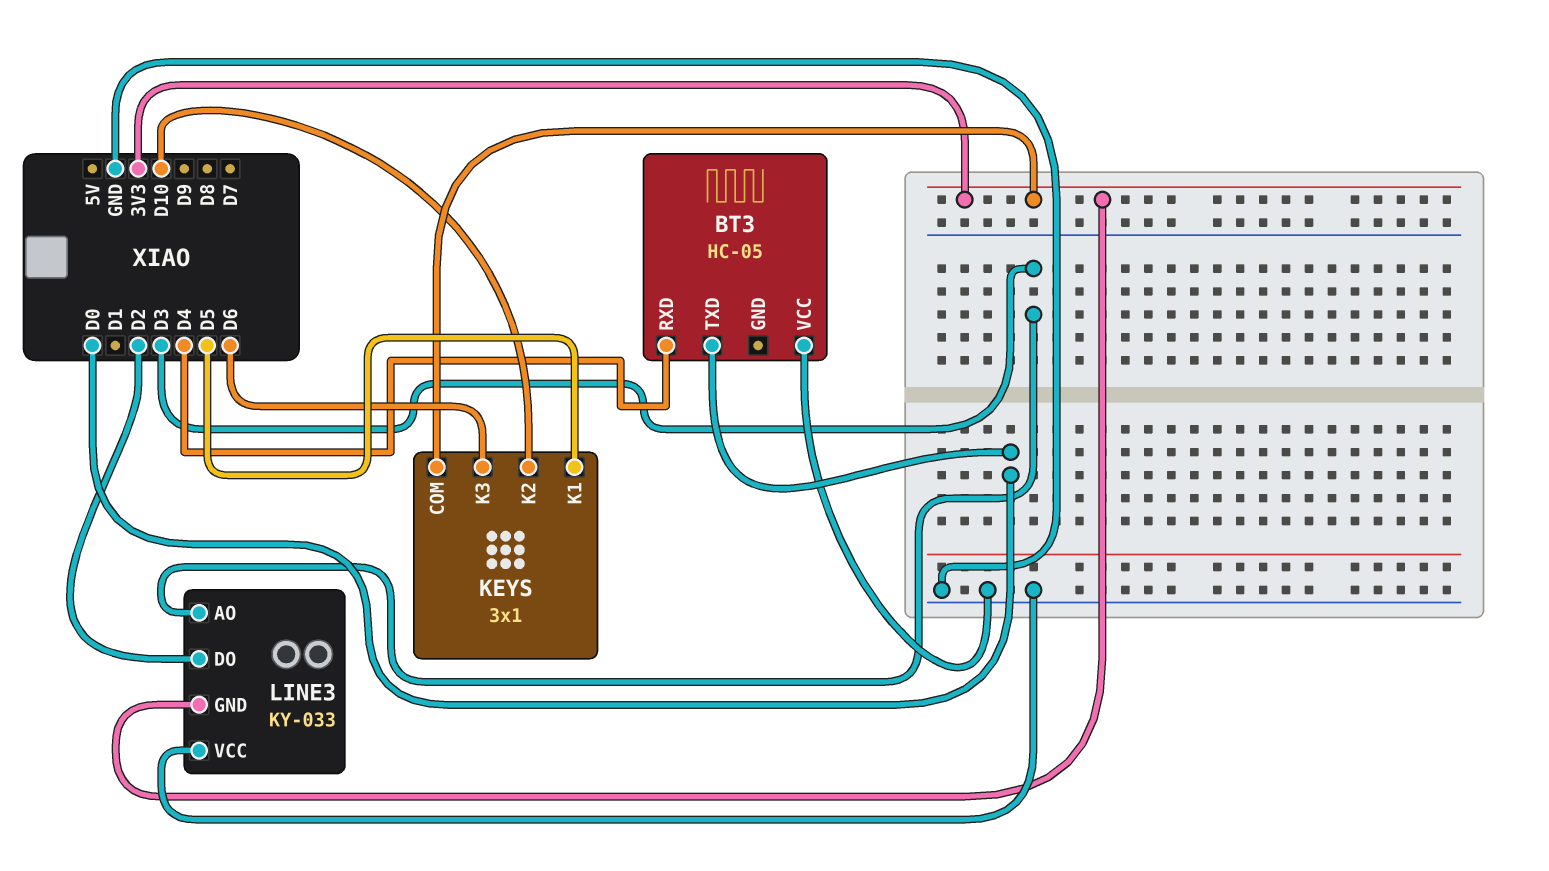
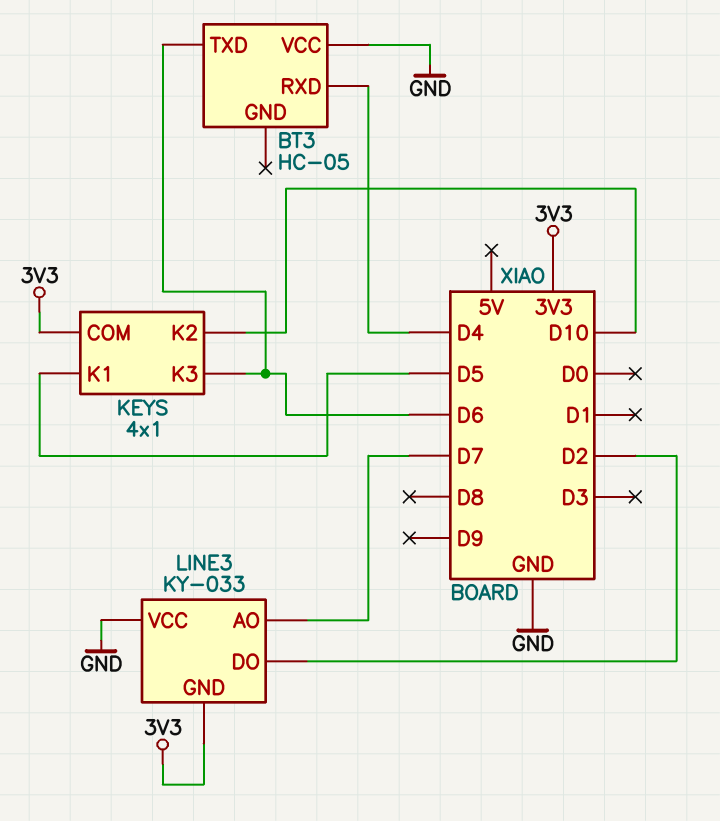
BT3 pin TXD: D0 -> D6
KEYS: 3x1 -> 4x1
LINE3 pin AO: D3 -> D7

